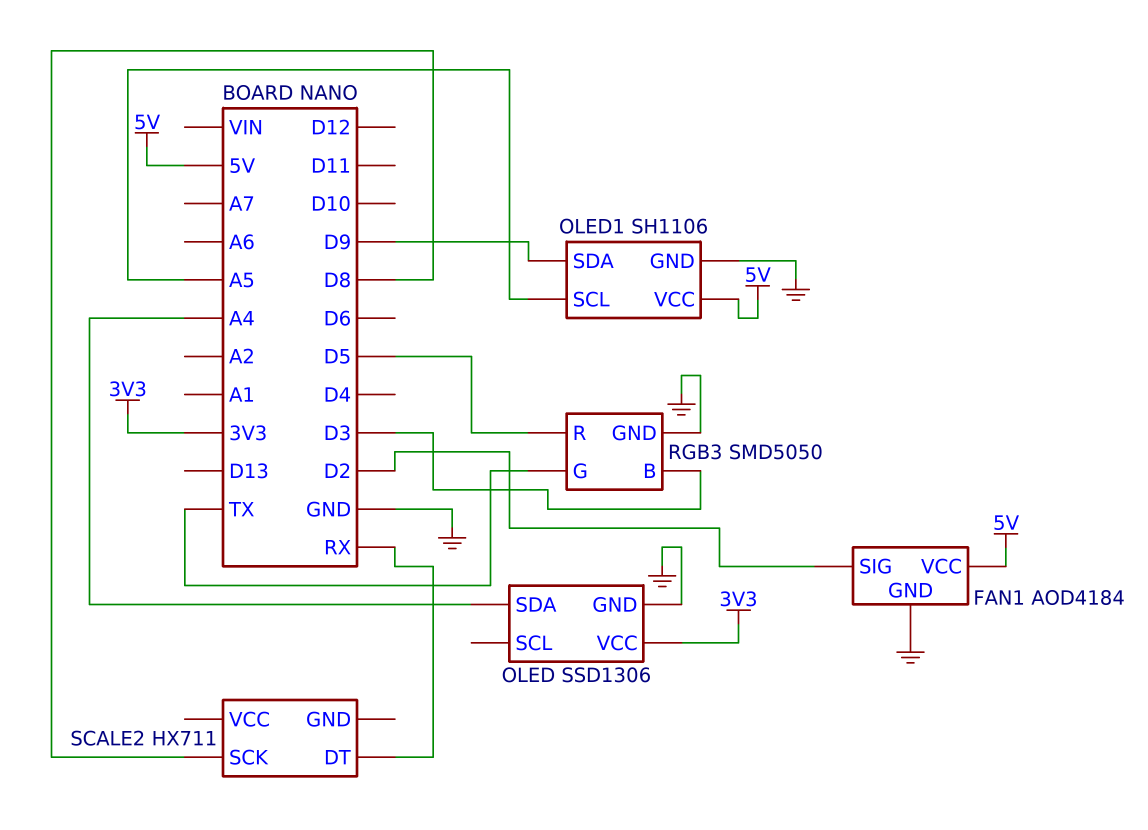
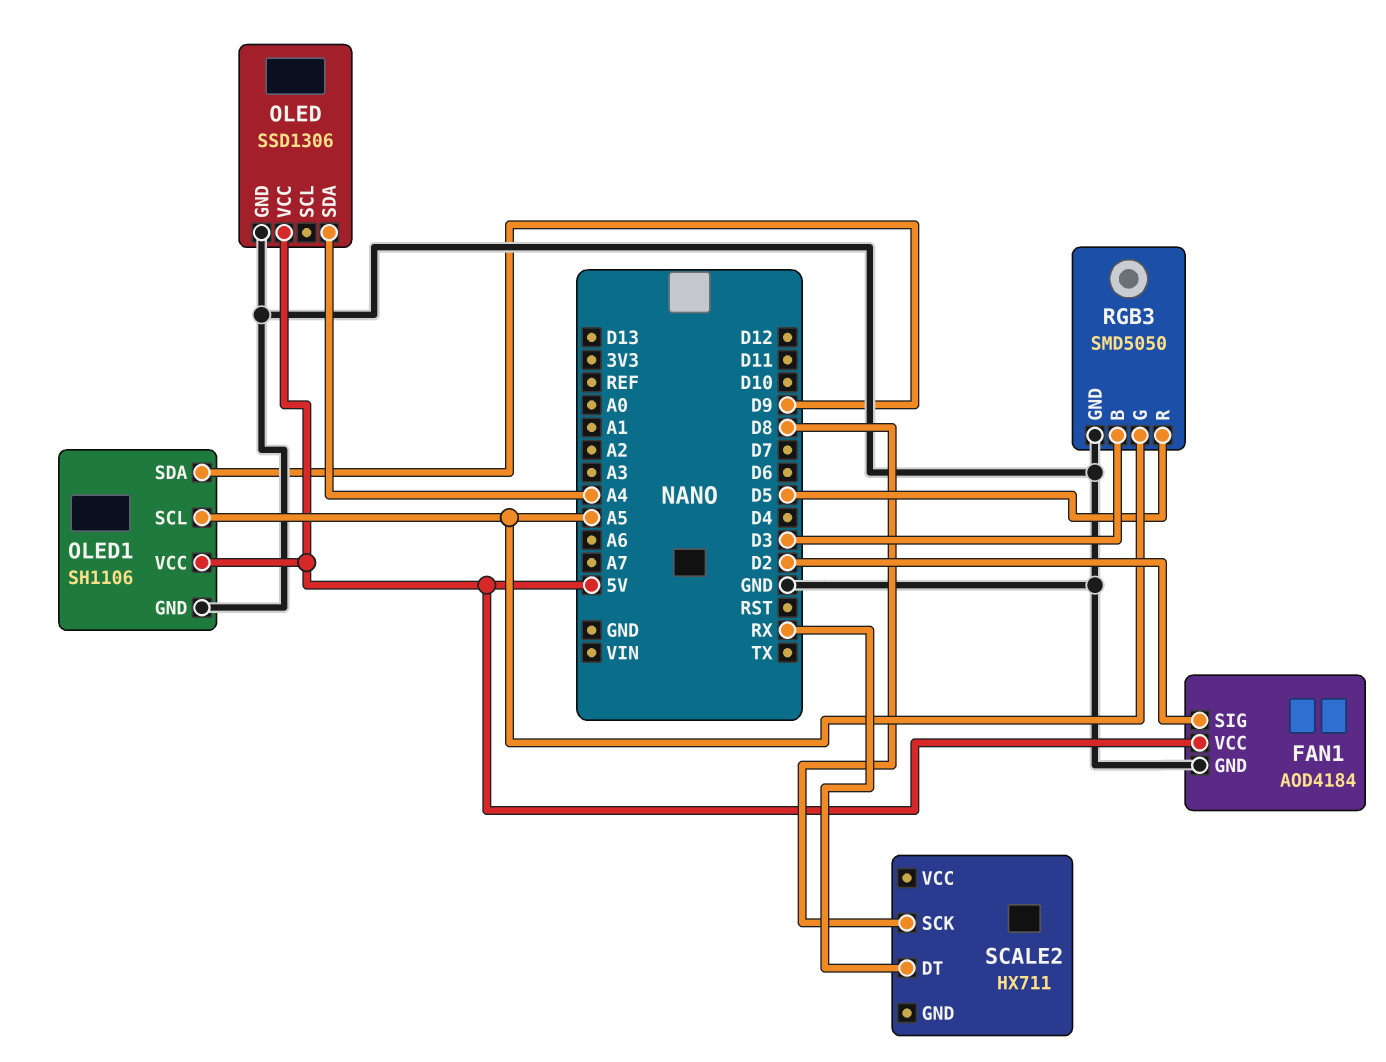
OLED pin VCC: 3V3 -> 5V
RGB3 pin G: TX -> A5

